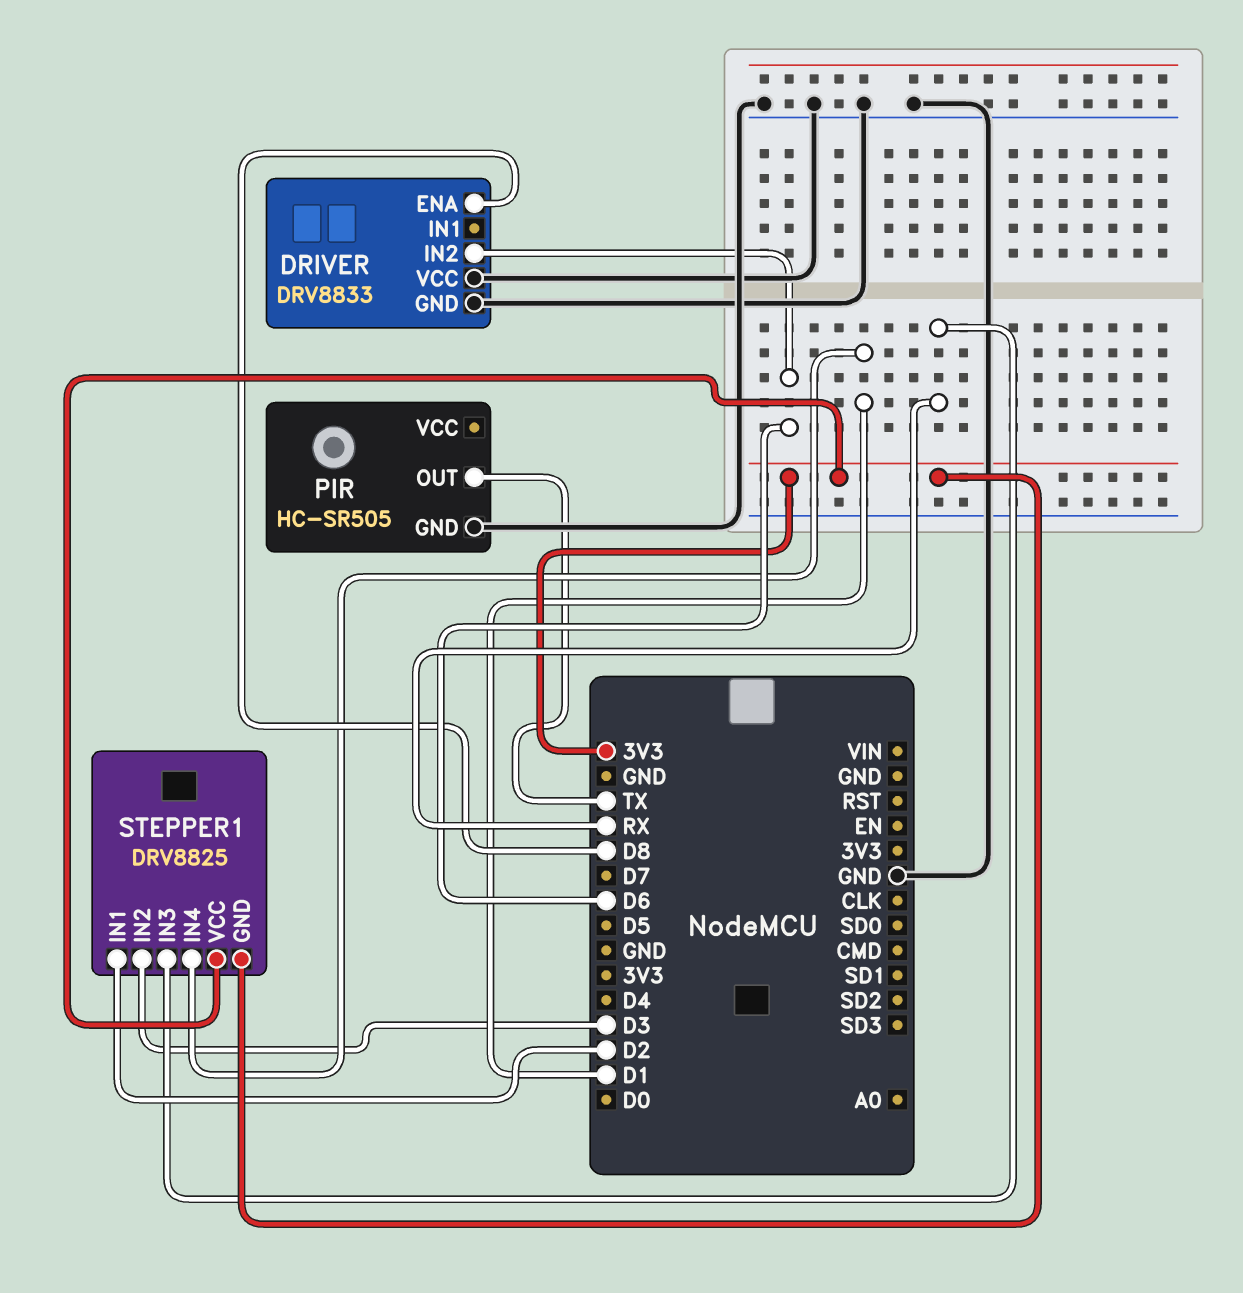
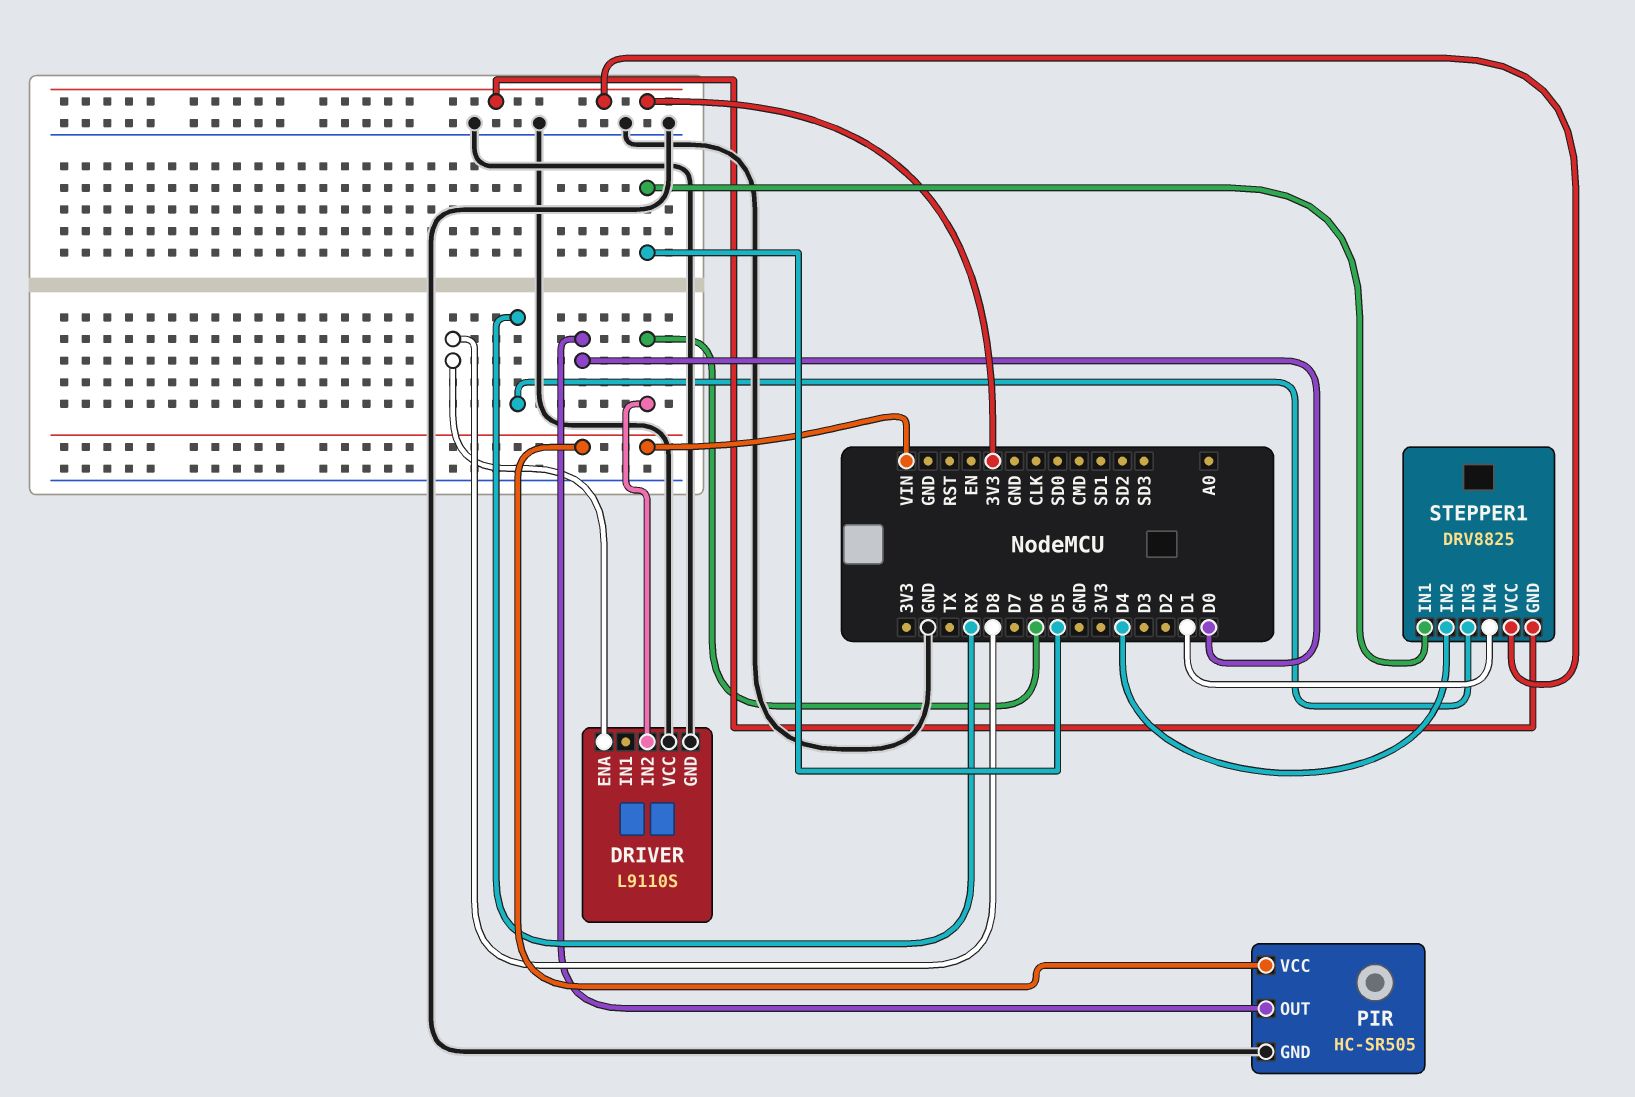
DRIVER: DRV8833 -> L9110S
PIR pin OUT: TX -> D0
PIR pin VCC: none -> VIN
STEPPER1 pin IN1: D2 -> D5
STEPPER1 pin IN2: D3 -> D4

